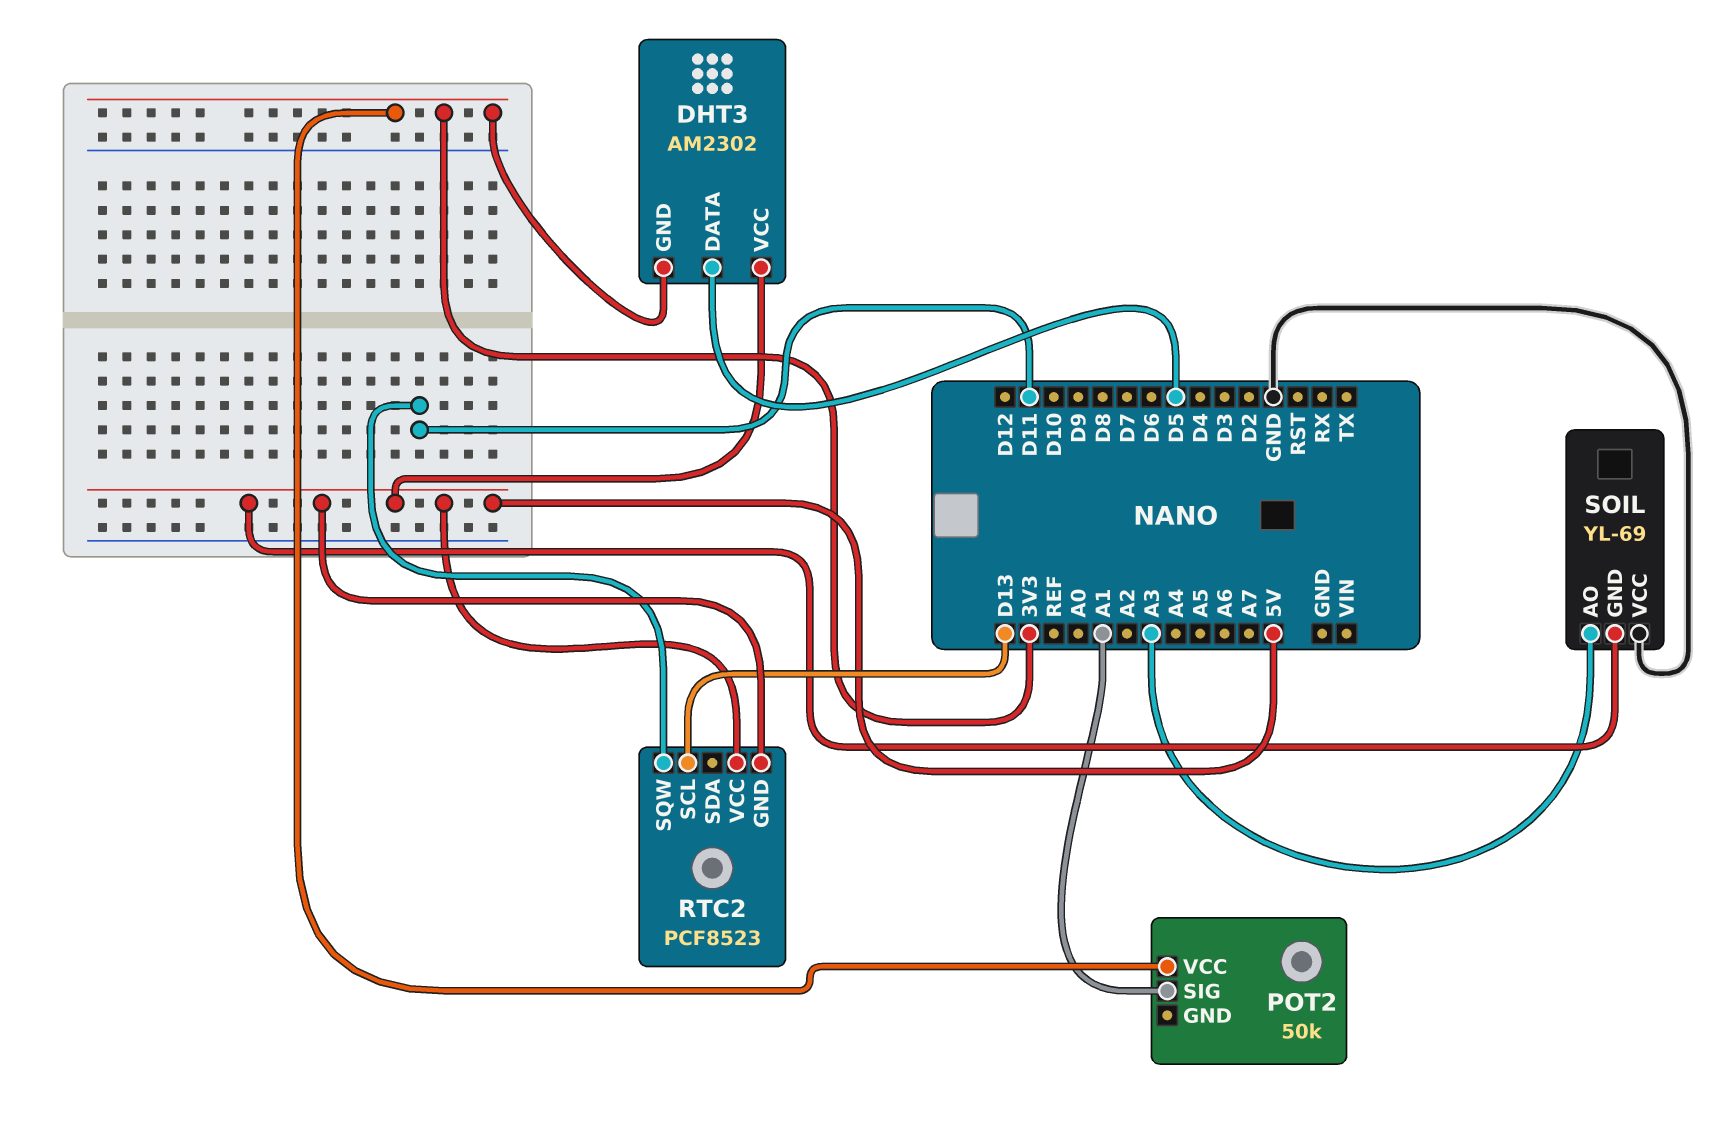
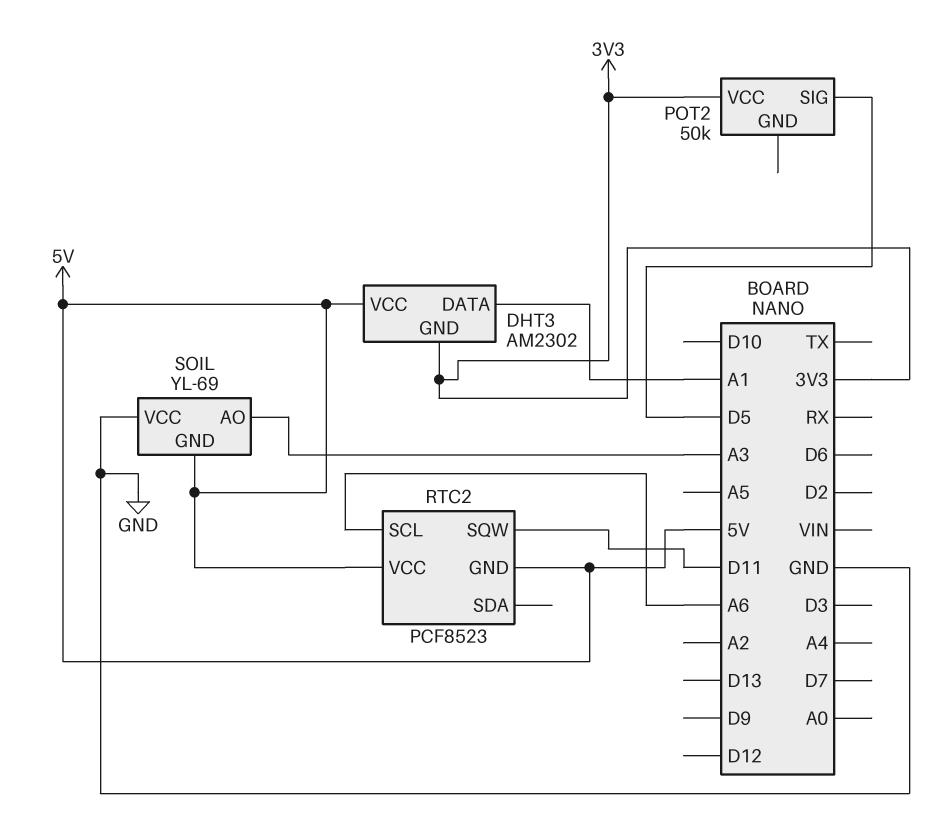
DHT3 pin DATA: D5 -> A1
POT2 pin SIG: A1 -> D5
RTC2 pin SCL: D13 -> A6

